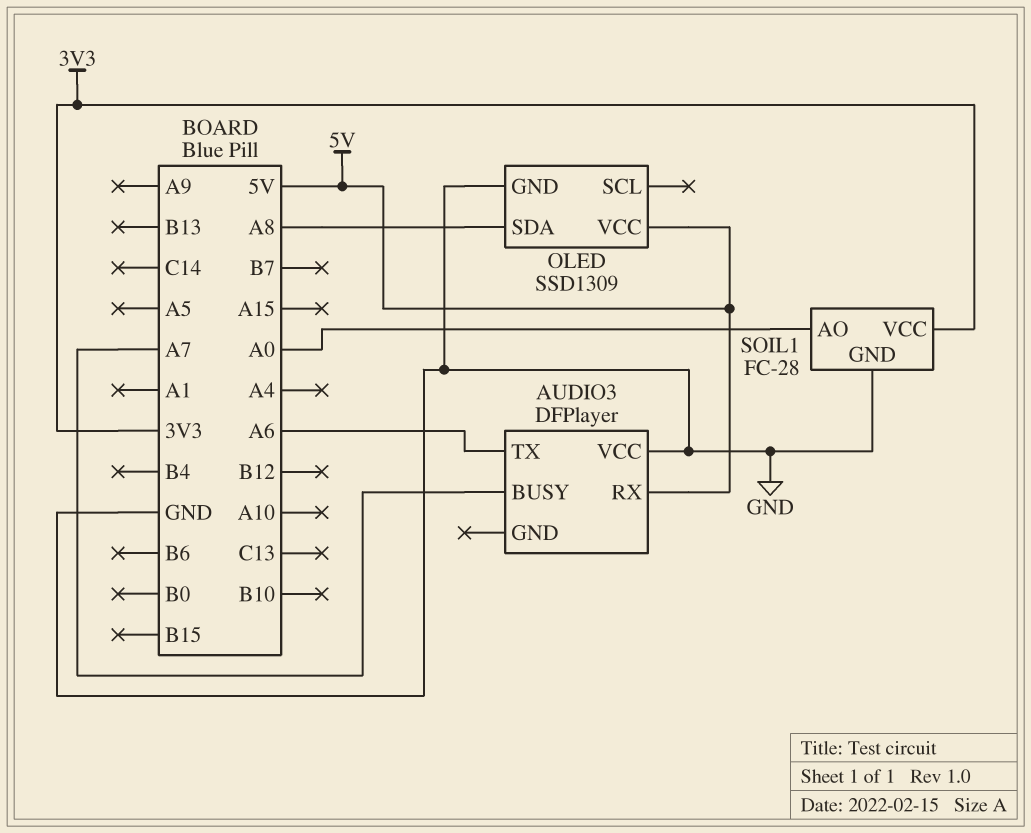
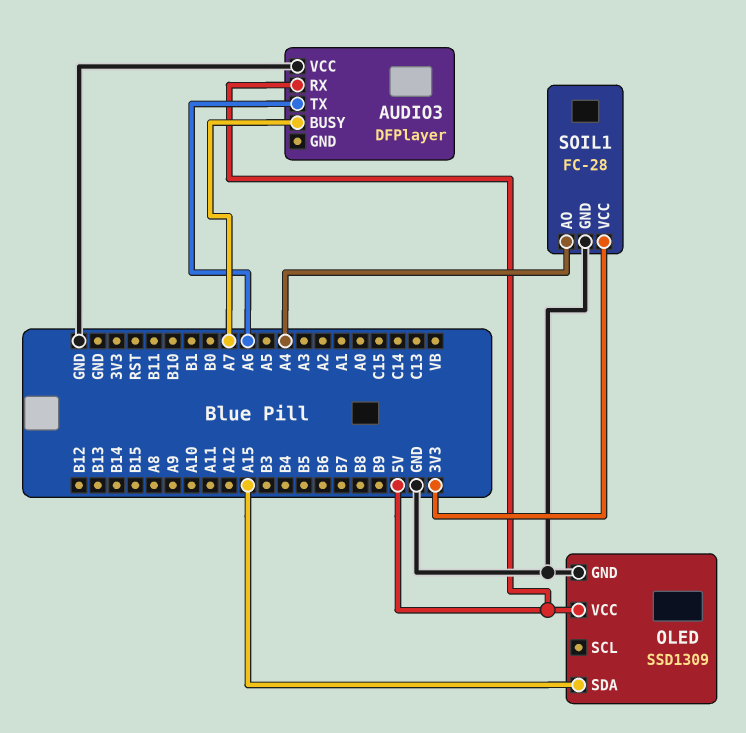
OLED pin SDA: A8 -> A15
SOIL1 pin AO: A0 -> A4

